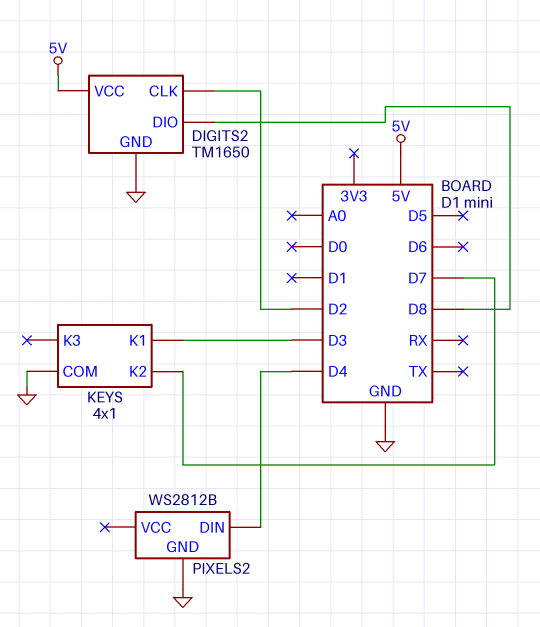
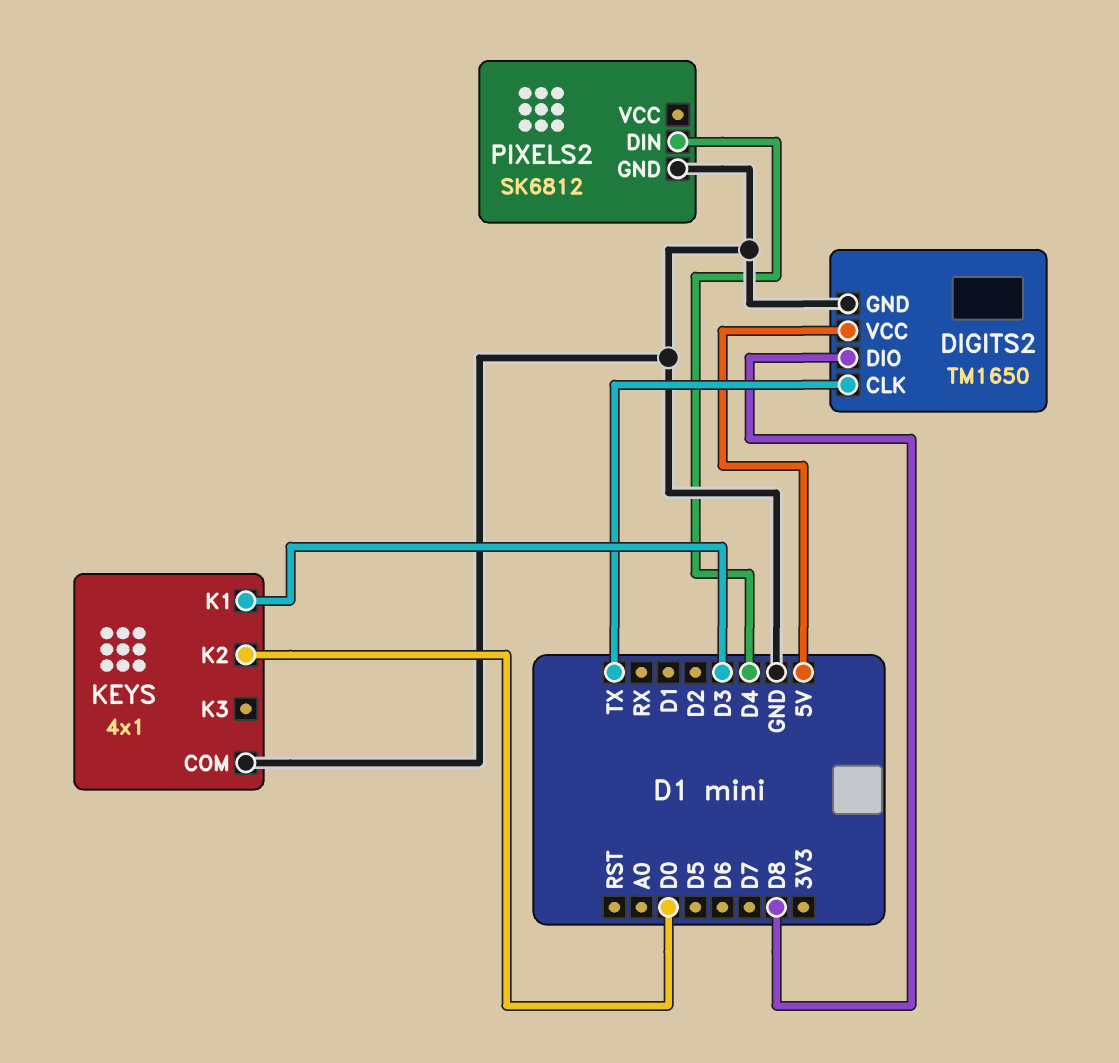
DIGITS2 pin CLK: D2 -> TX
KEYS pin K2: D7 -> D0
PIXELS2: WS2812B -> SK6812

